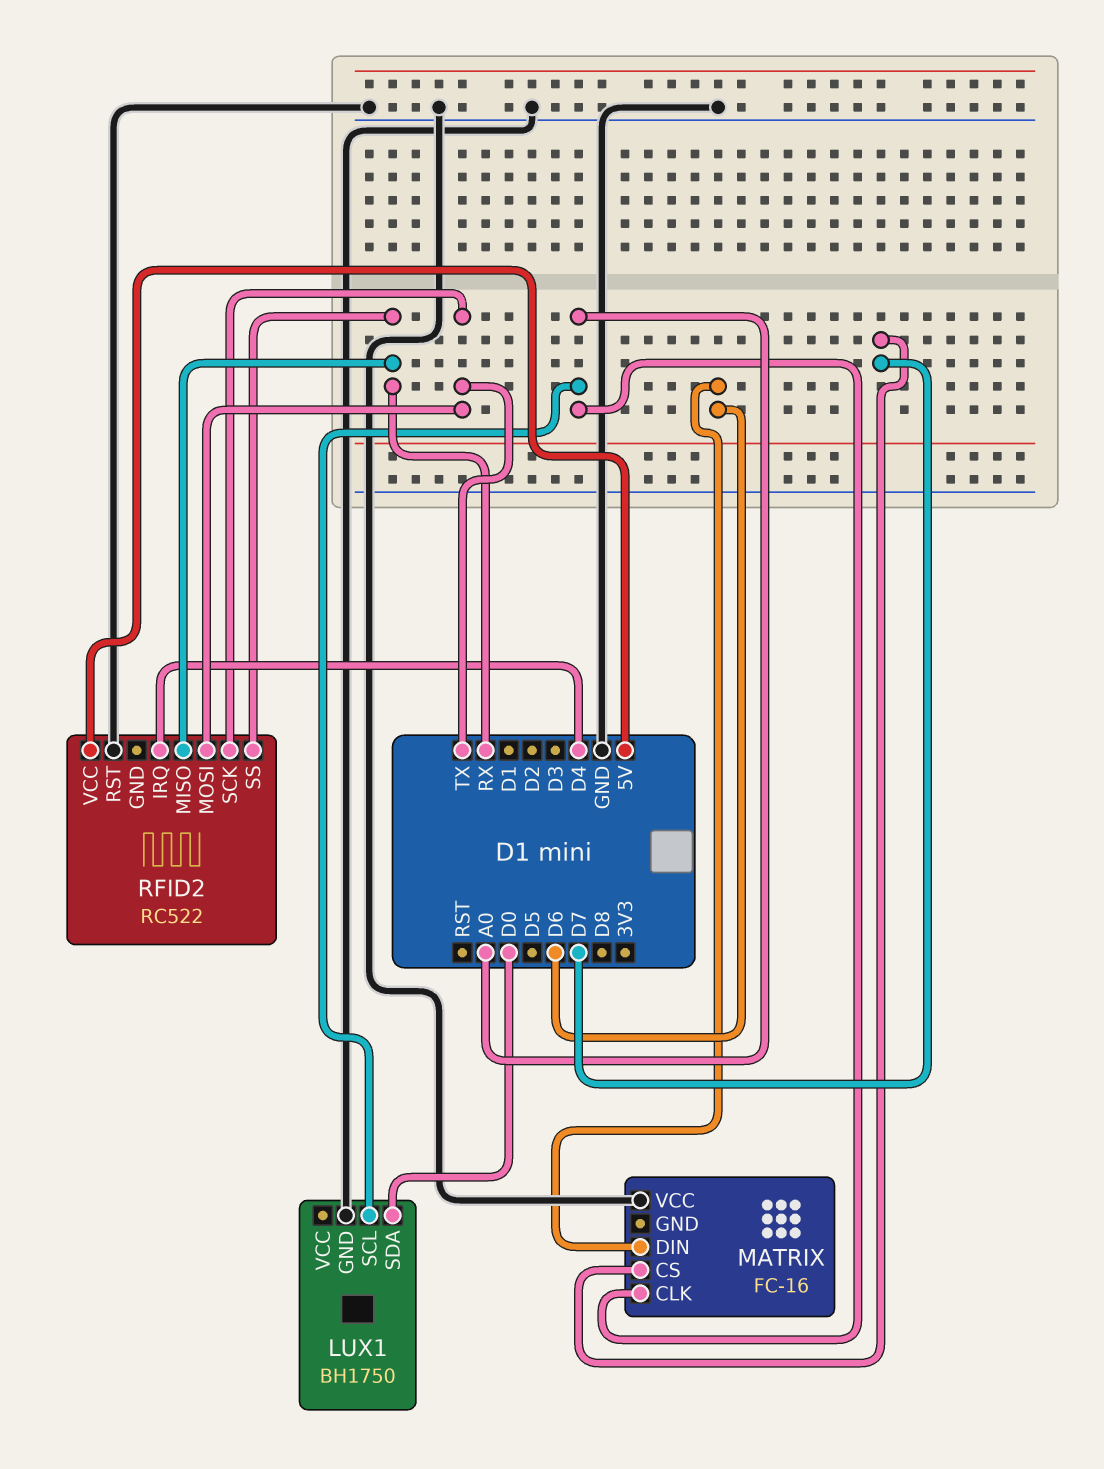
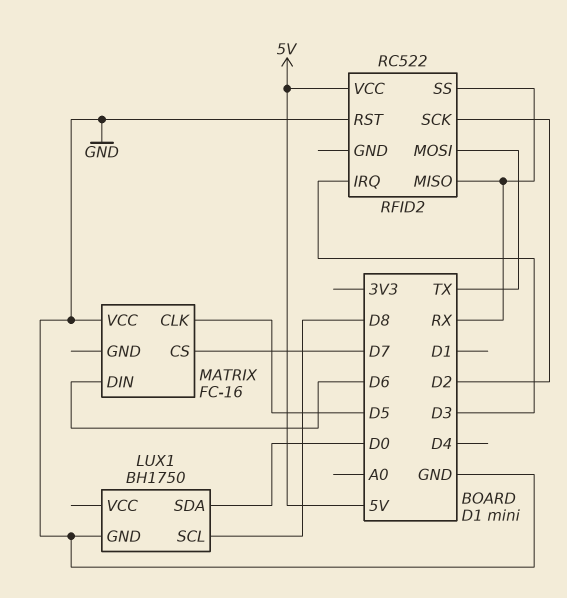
LUX1 pin SCL: A0 -> D8
MATRIX pin CLK: A0 -> D5
RFID2 pin IRQ: D4 -> D3
RFID2 pin SCK: TX -> D2

